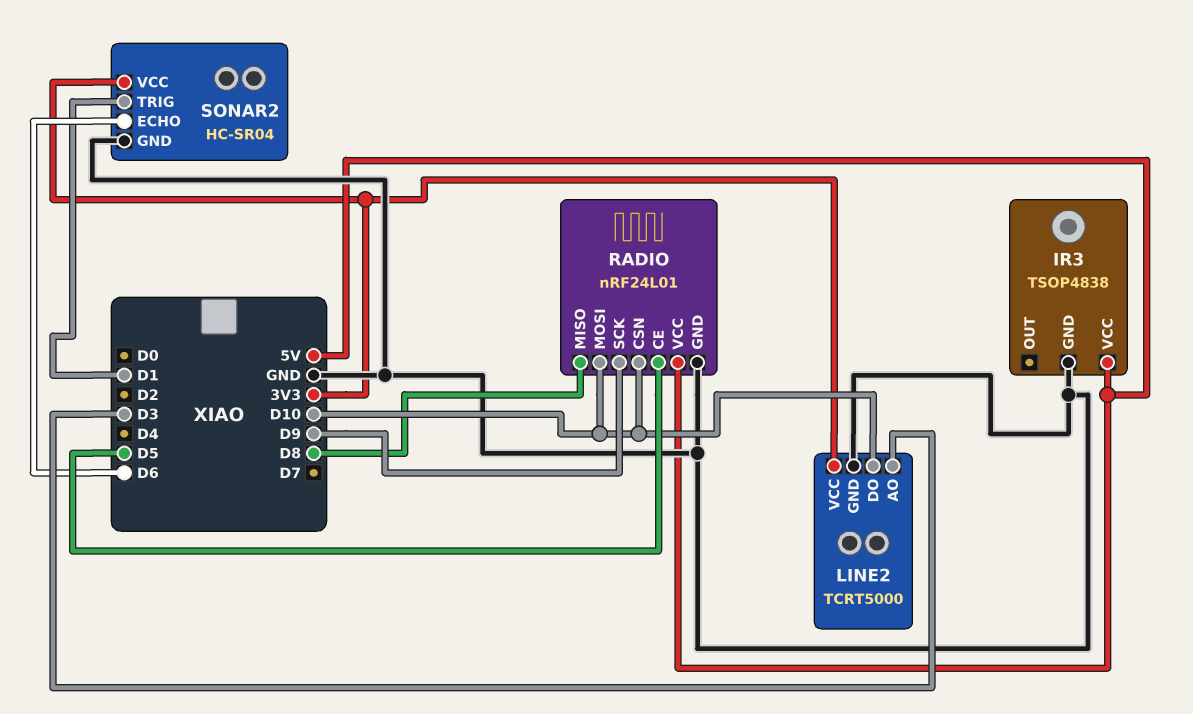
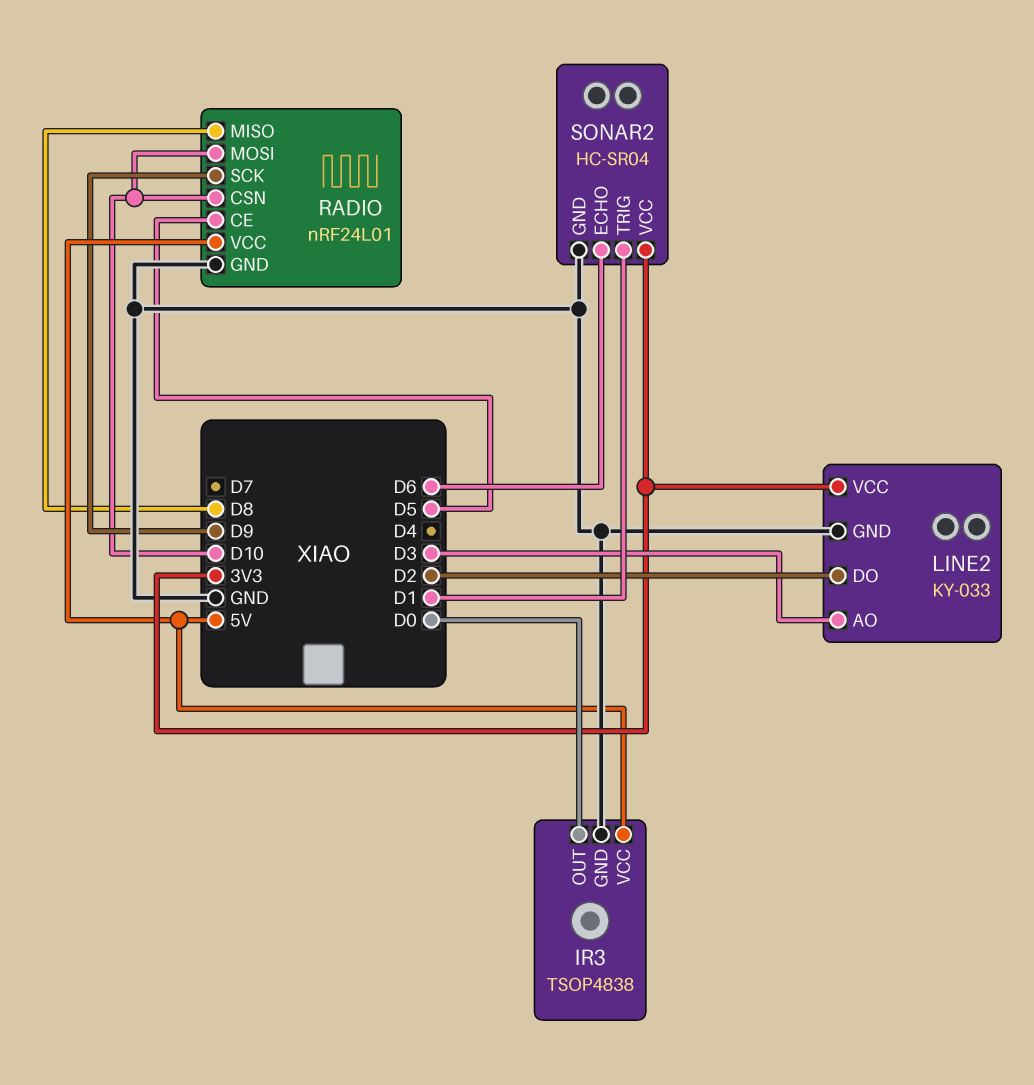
IR3 pin OUT: none -> D0
LINE2: TCRT5000 -> KY-033
LINE2 pin DO: D10 -> D2

